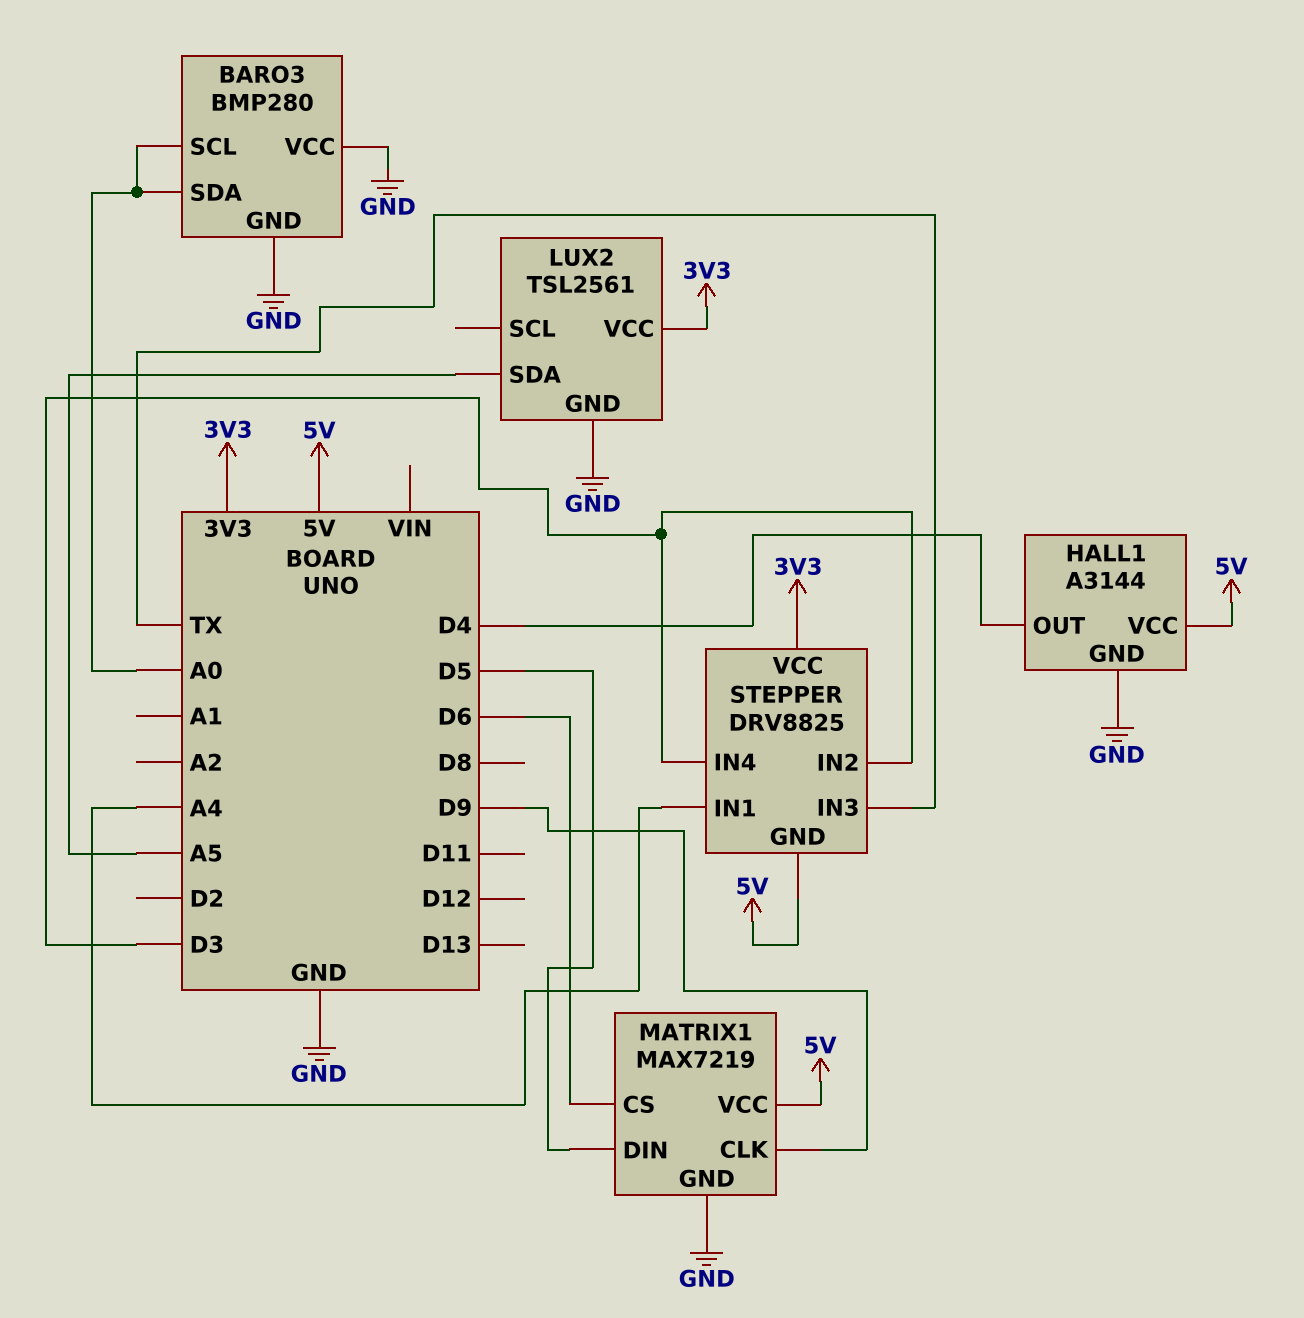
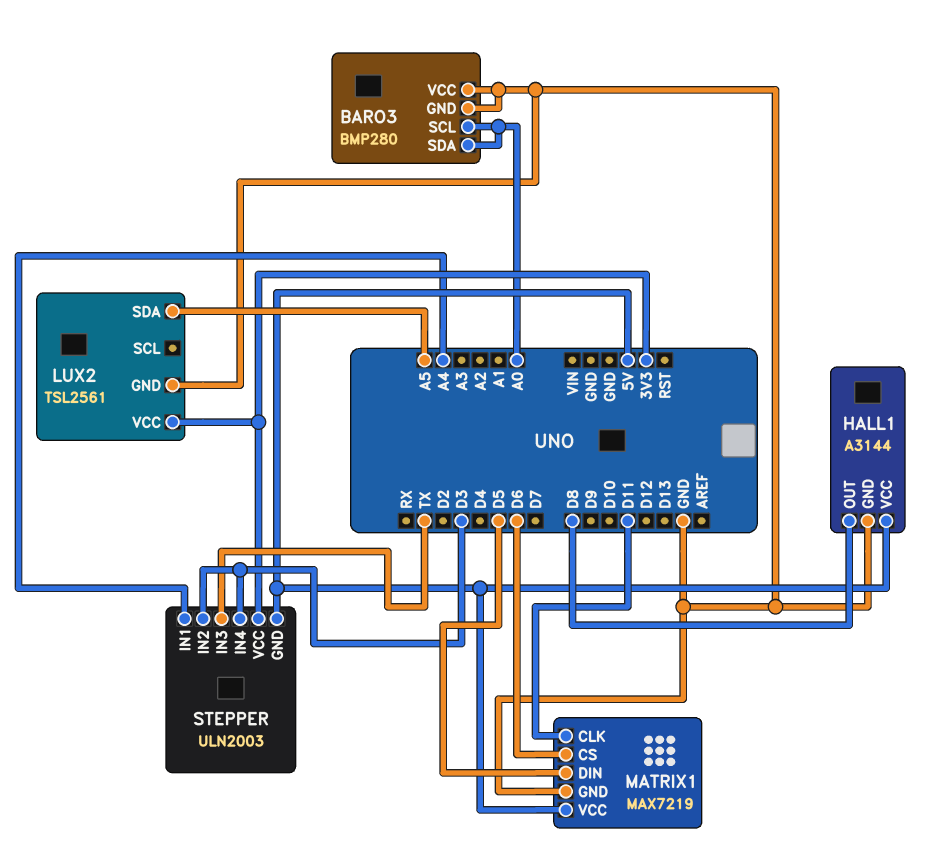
HALL1 pin OUT: D4 -> D8
MATRIX1 pin CLK: D9 -> D11
STEPPER: DRV8825 -> ULN2003

